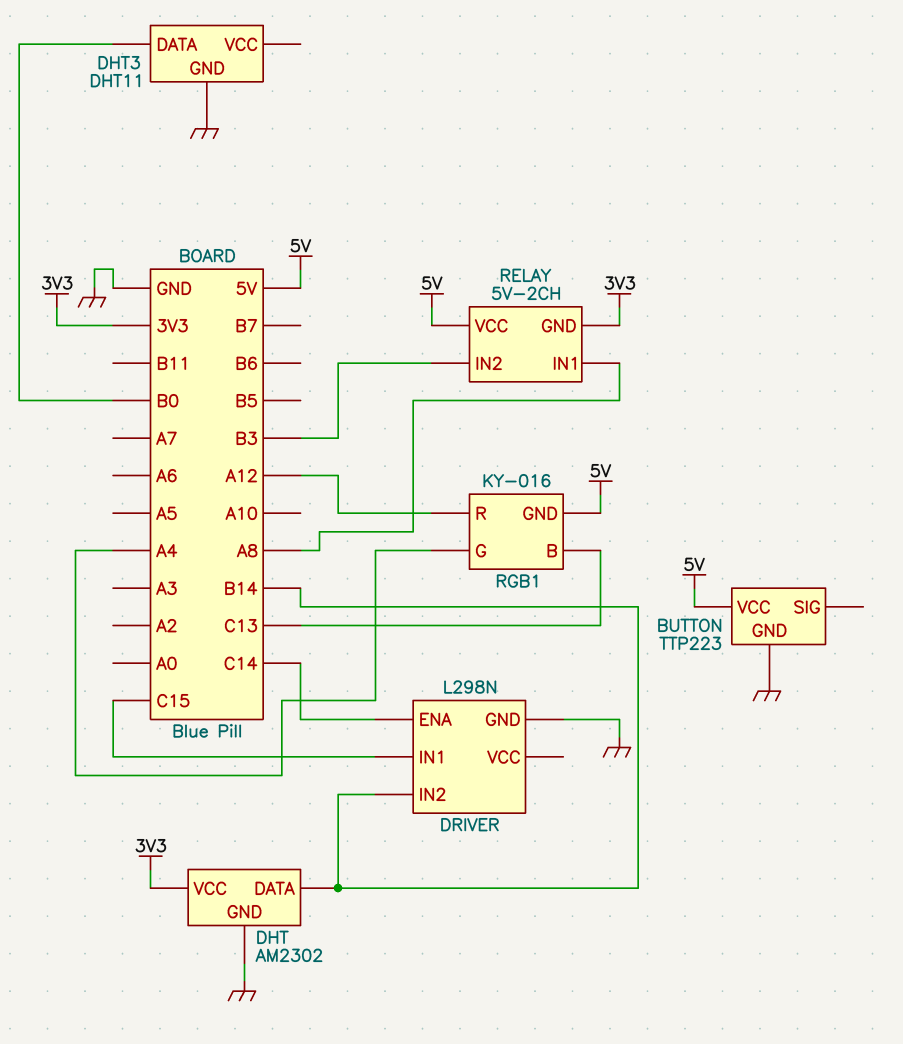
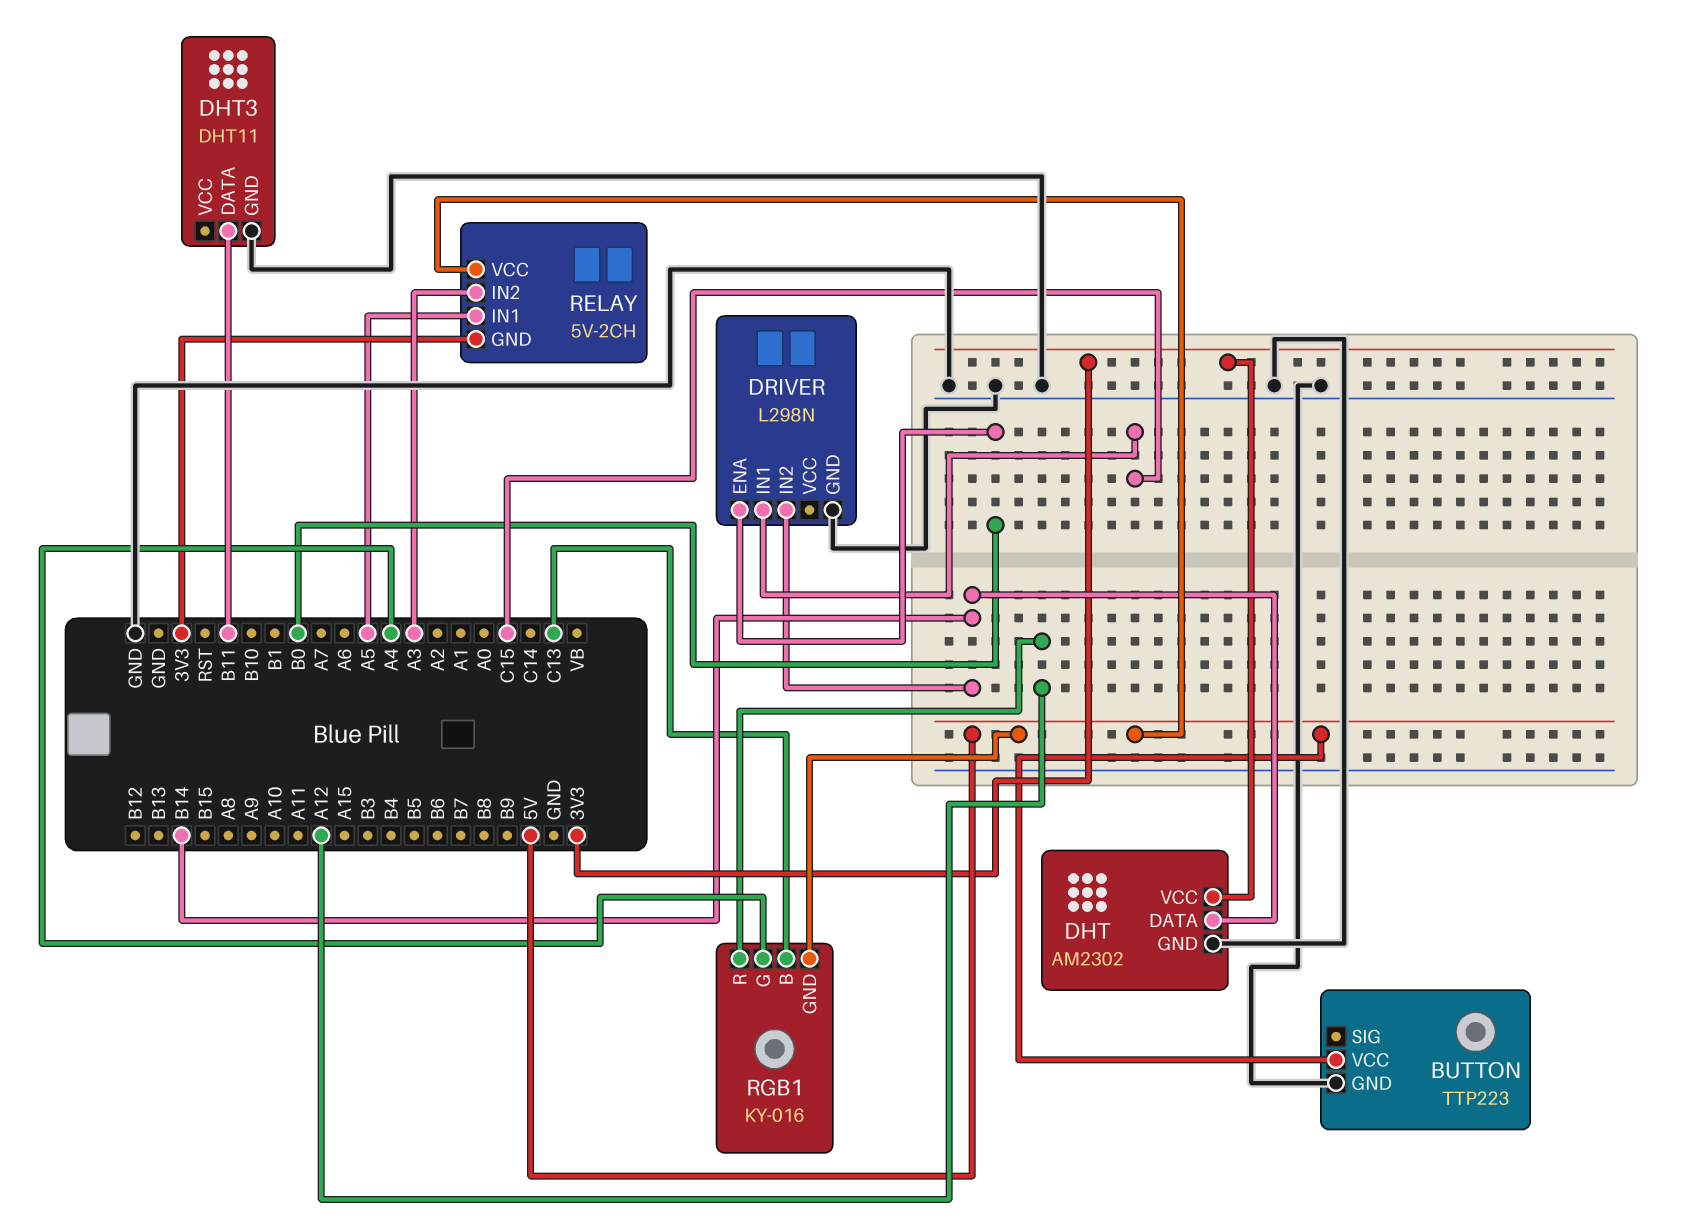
DHT3 pin DATA: B0 -> B11
DRIVER pin ENA: C14 -> B0
RELAY pin IN1: A8 -> A5
RELAY pin IN2: B3 -> A3

